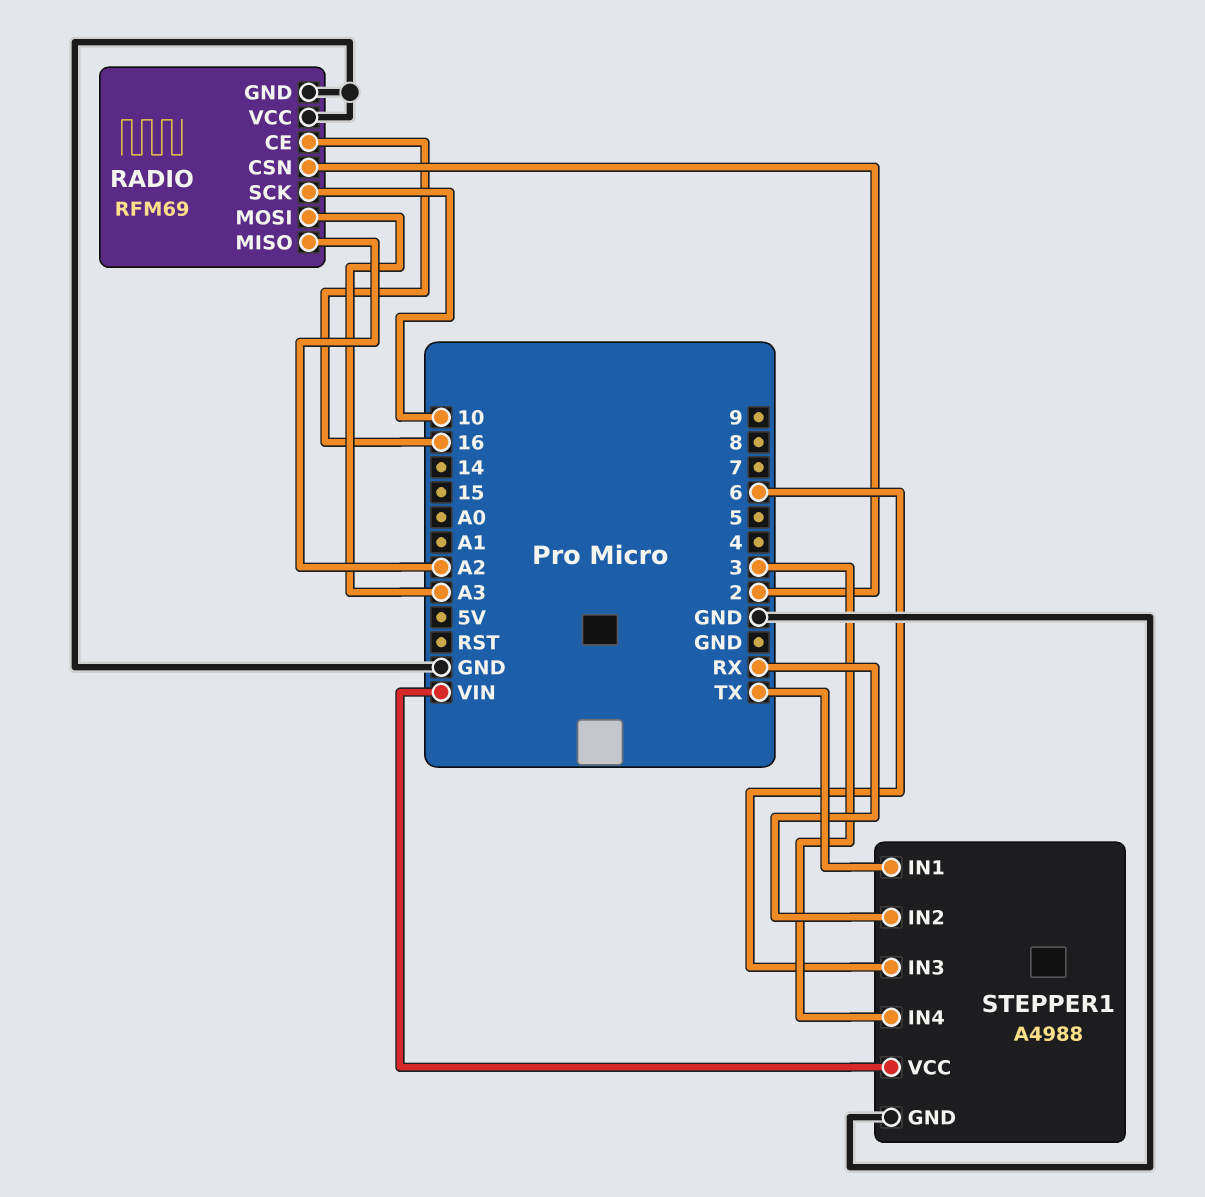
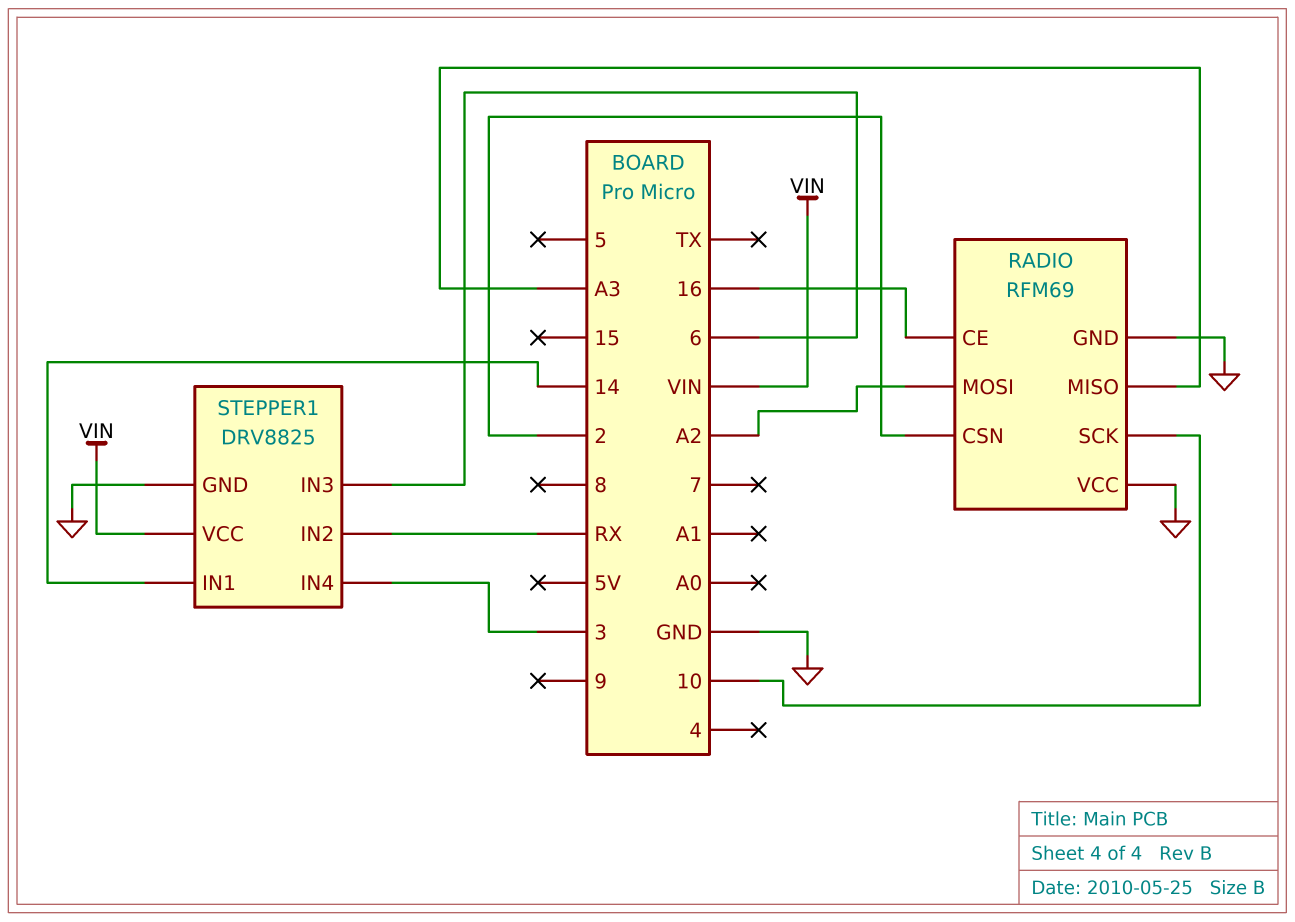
RADIO pin MISO: A2 -> A3
RADIO pin MOSI: A3 -> A2
STEPPER1: A4988 -> DRV8825
STEPPER1 pin IN1: TX -> 14

